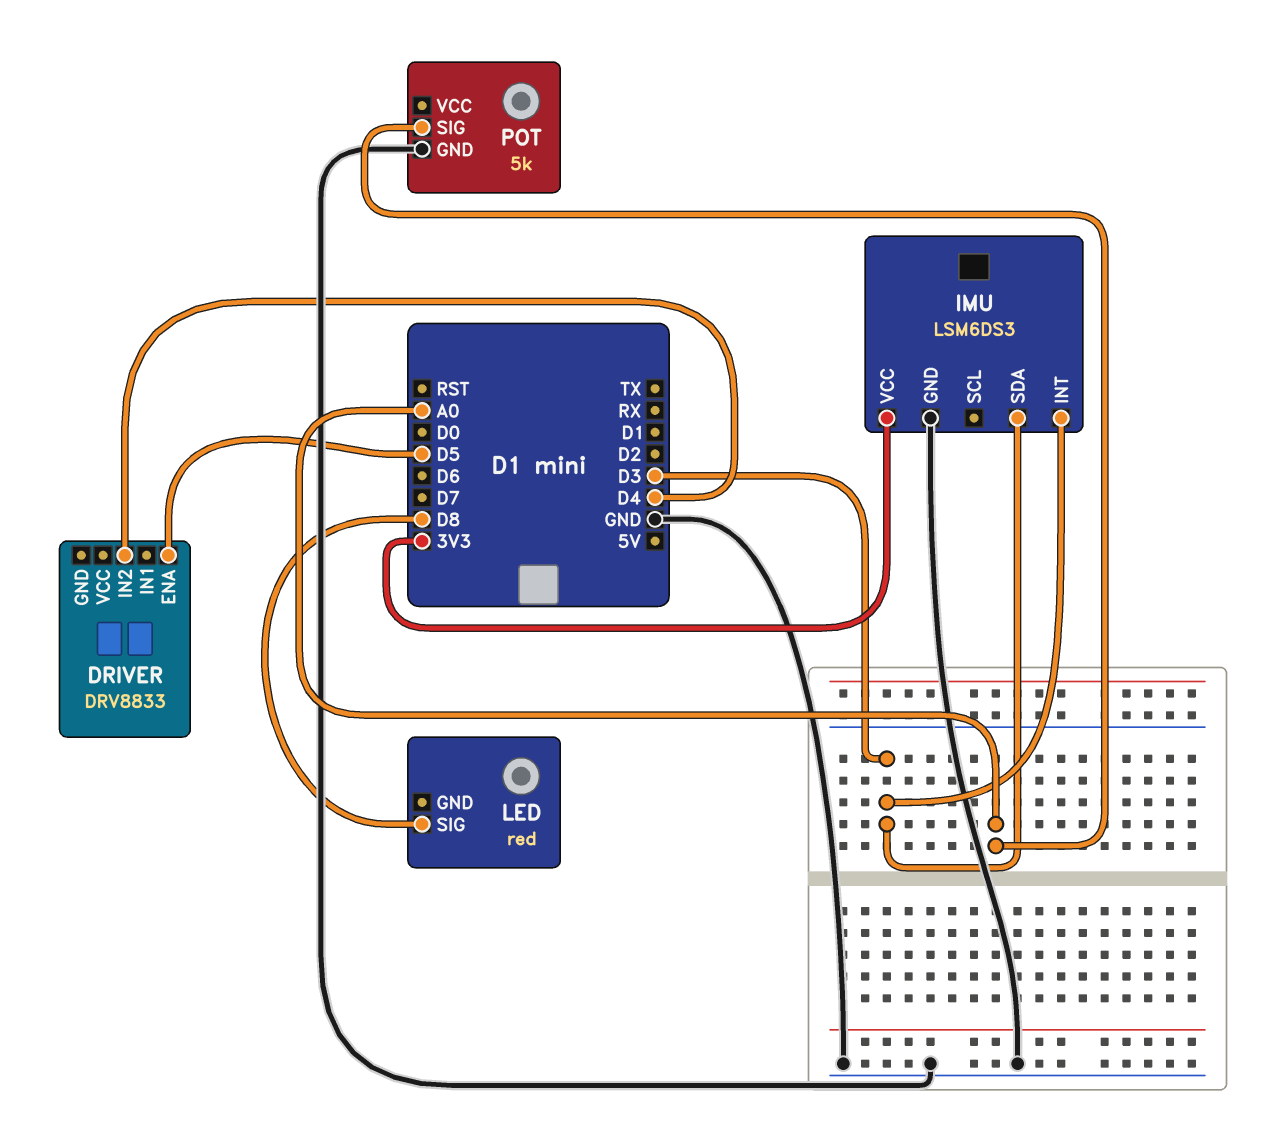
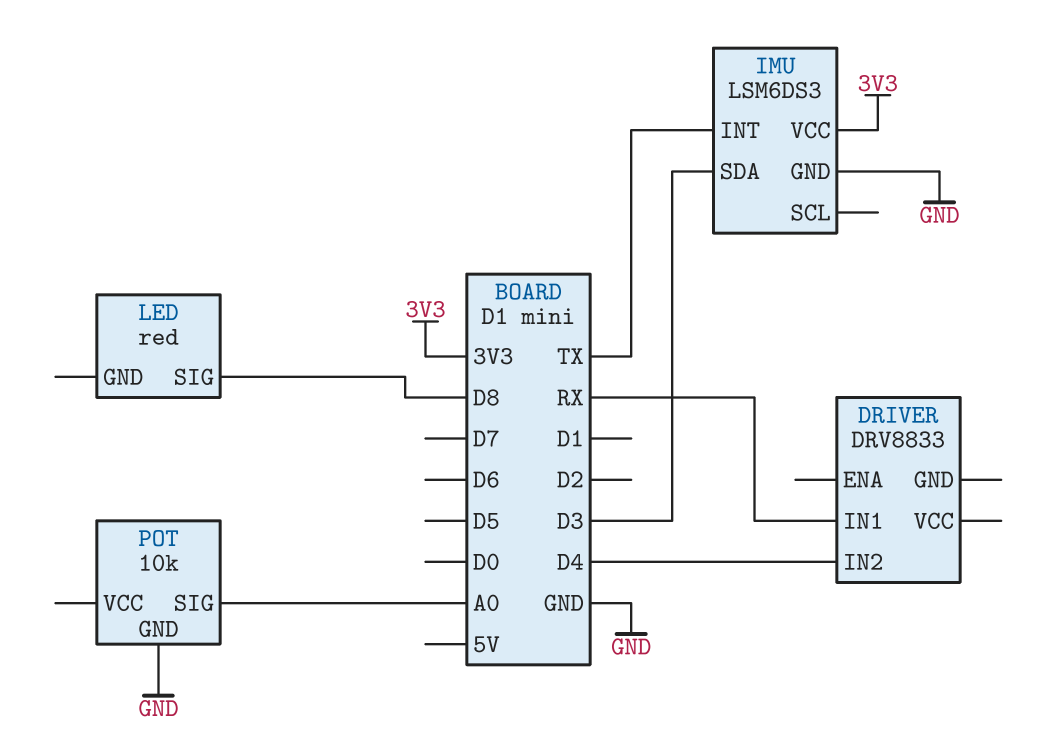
DRIVER pin ENA: D5 -> none
DRIVER pin IN1: none -> RX
IMU pin INT: D3 -> TX
POT: 5k -> 10k

